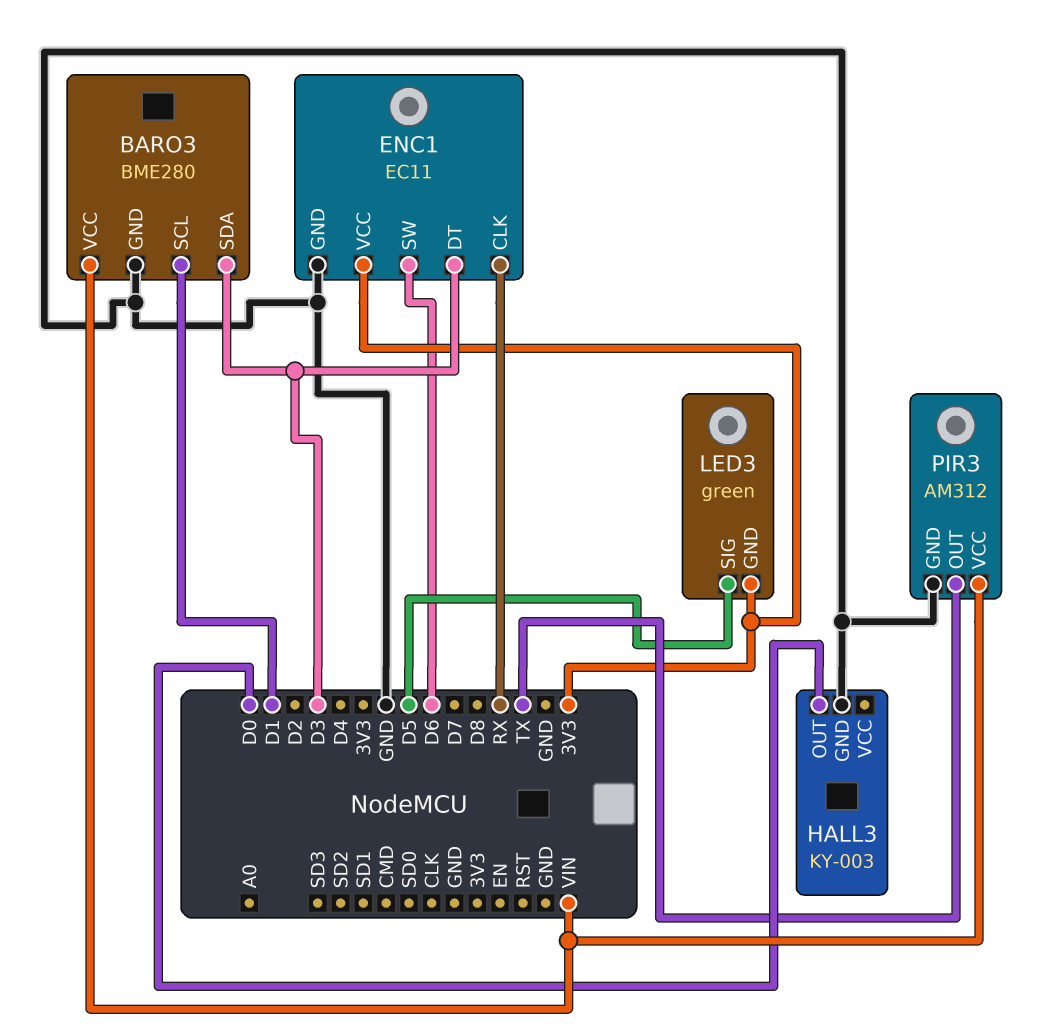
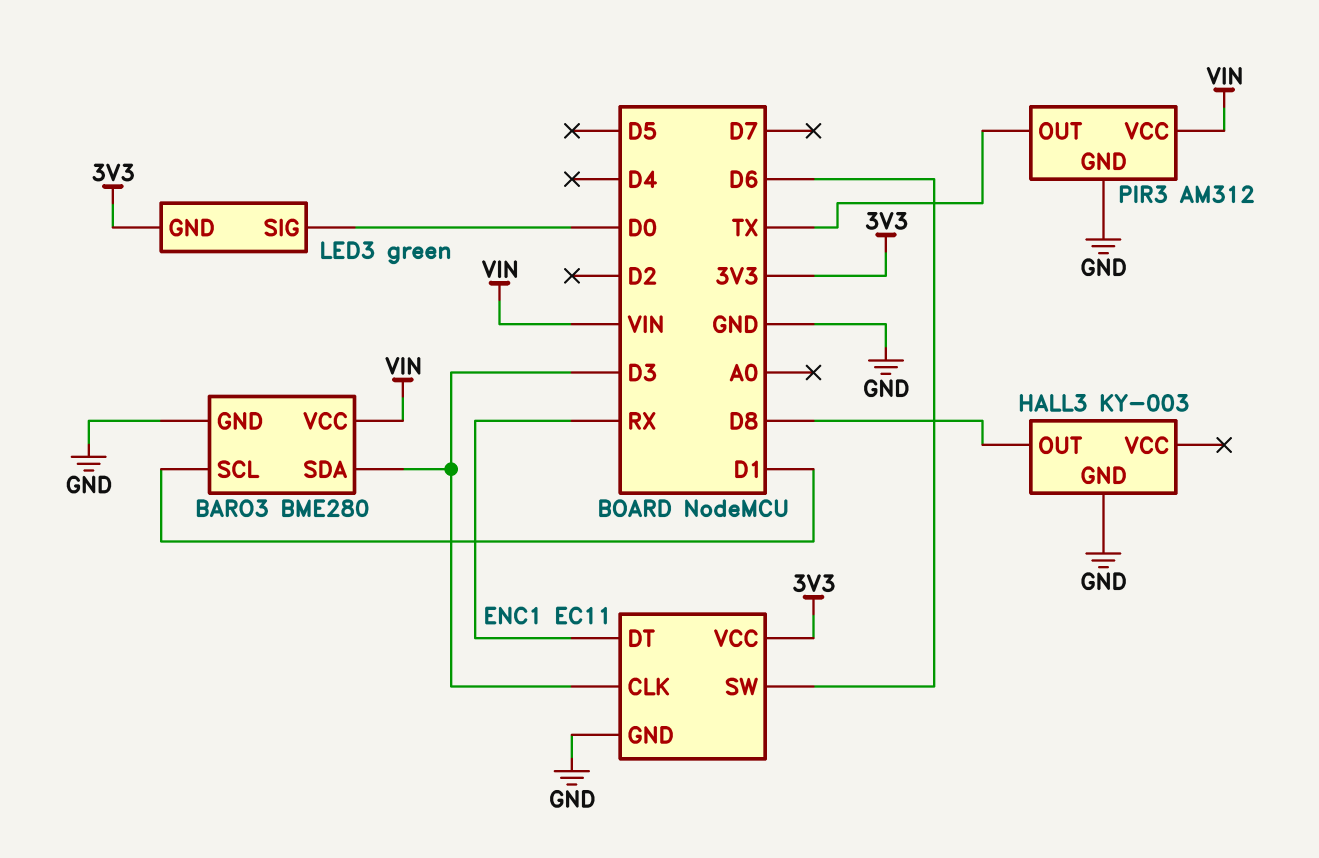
ENC1 pin CLK: RX -> D3
ENC1 pin DT: D3 -> RX
HALL3 pin OUT: D0 -> D8
LED3 pin SIG: D5 -> D0

